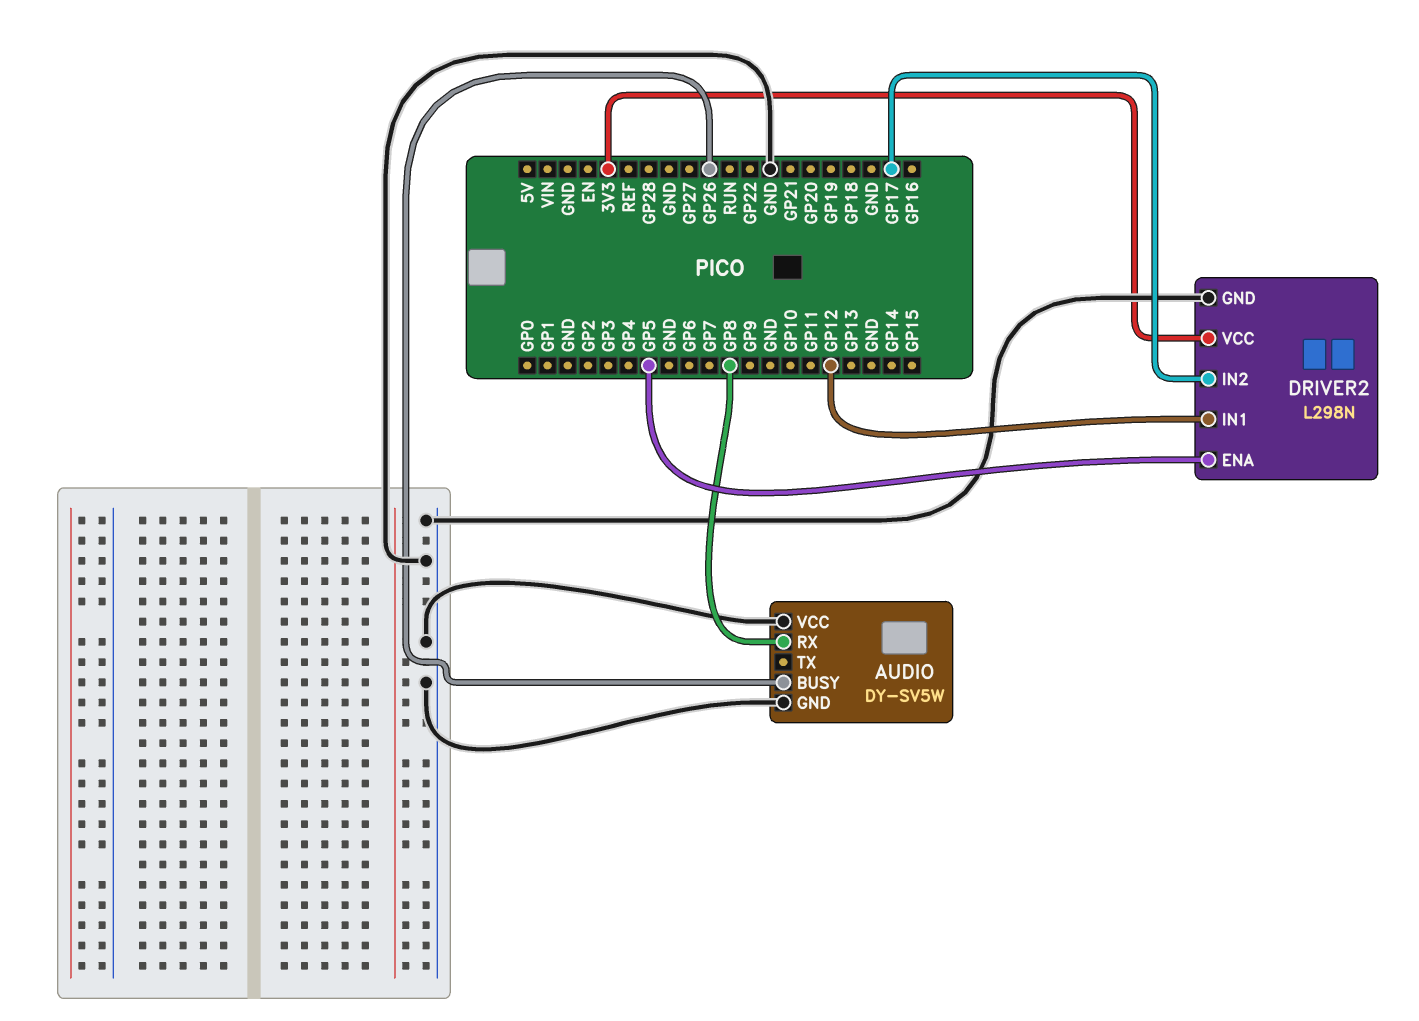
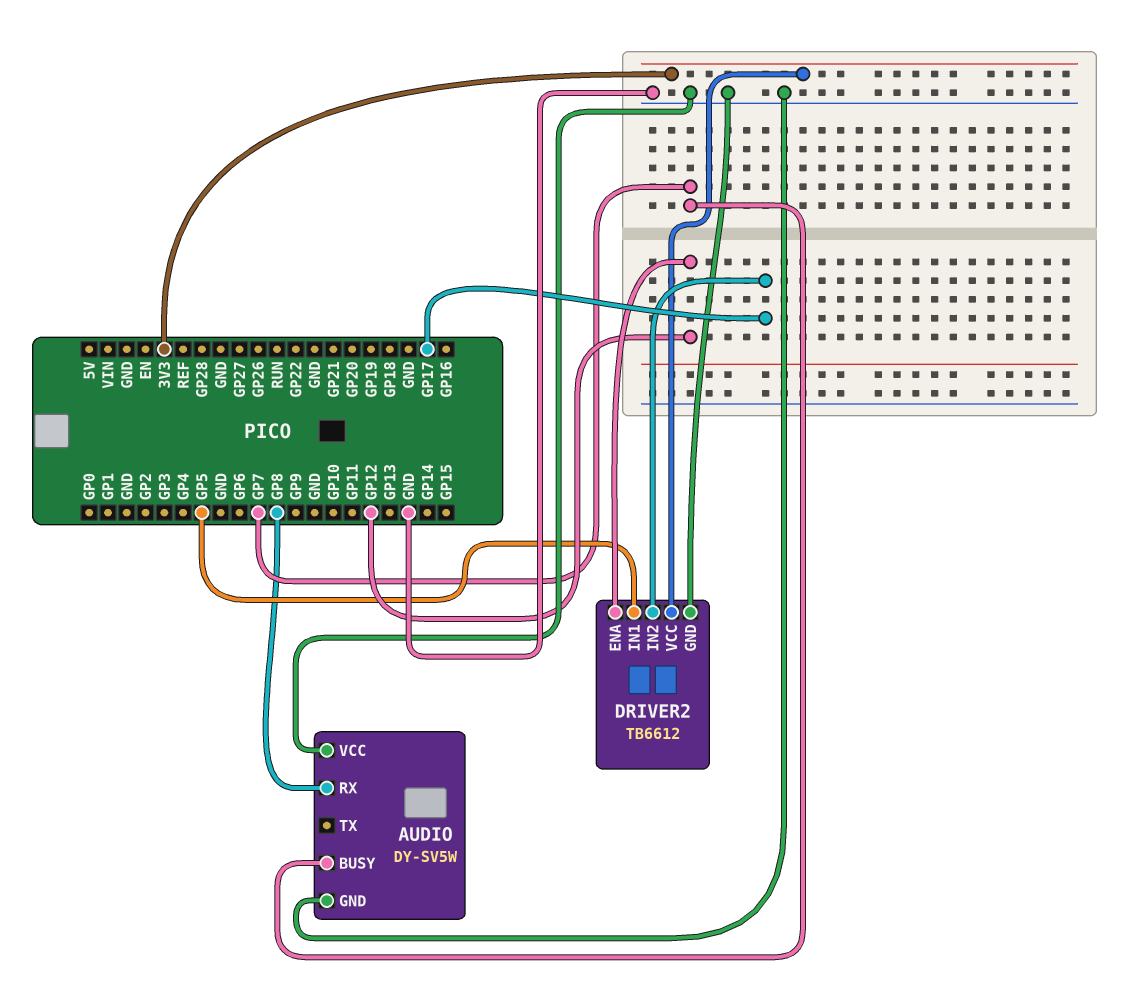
AUDIO pin BUSY: GP26 -> GP7
DRIVER2: L298N -> TB6612
DRIVER2 pin ENA: GP5 -> GP12
DRIVER2 pin IN1: GP12 -> GP5

